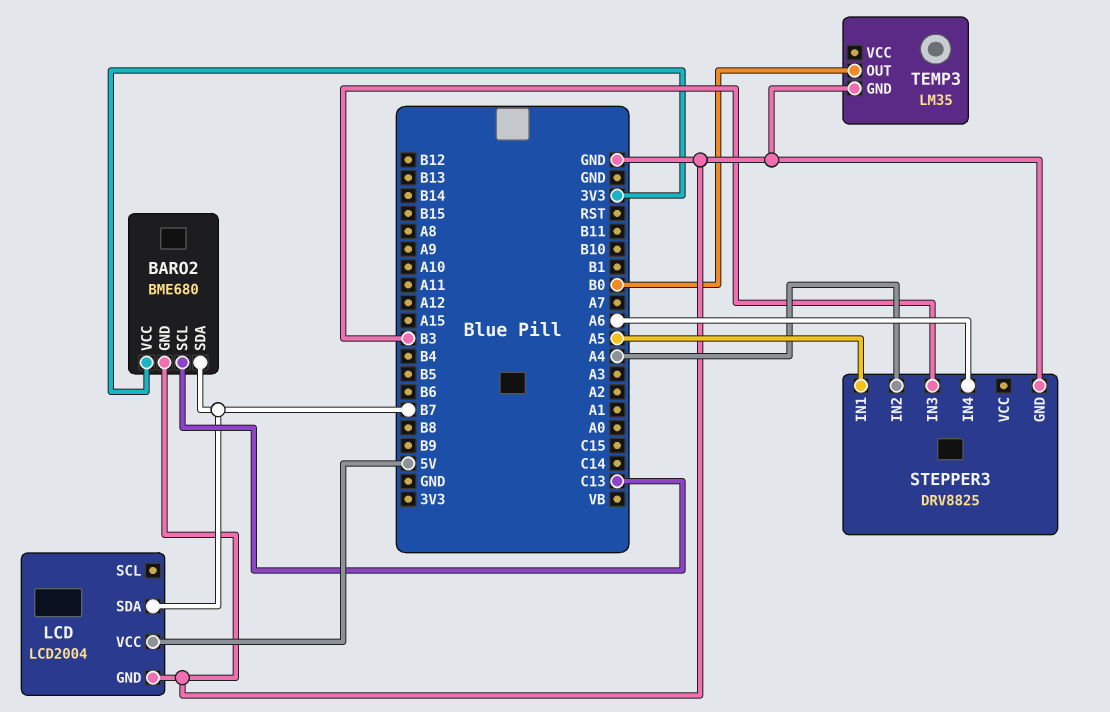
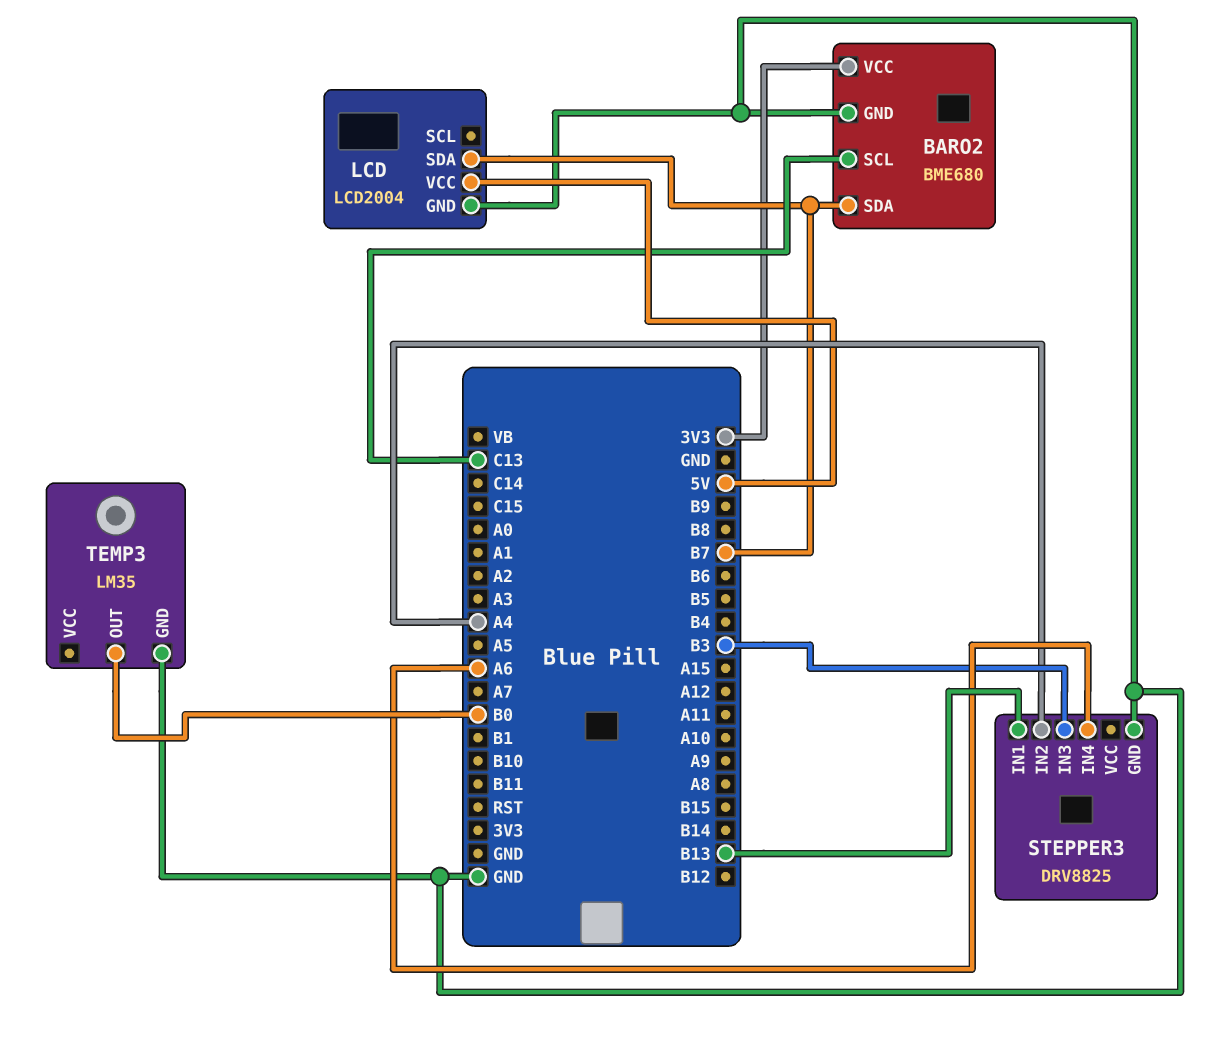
STEPPER3 pin IN1: A5 -> B13

